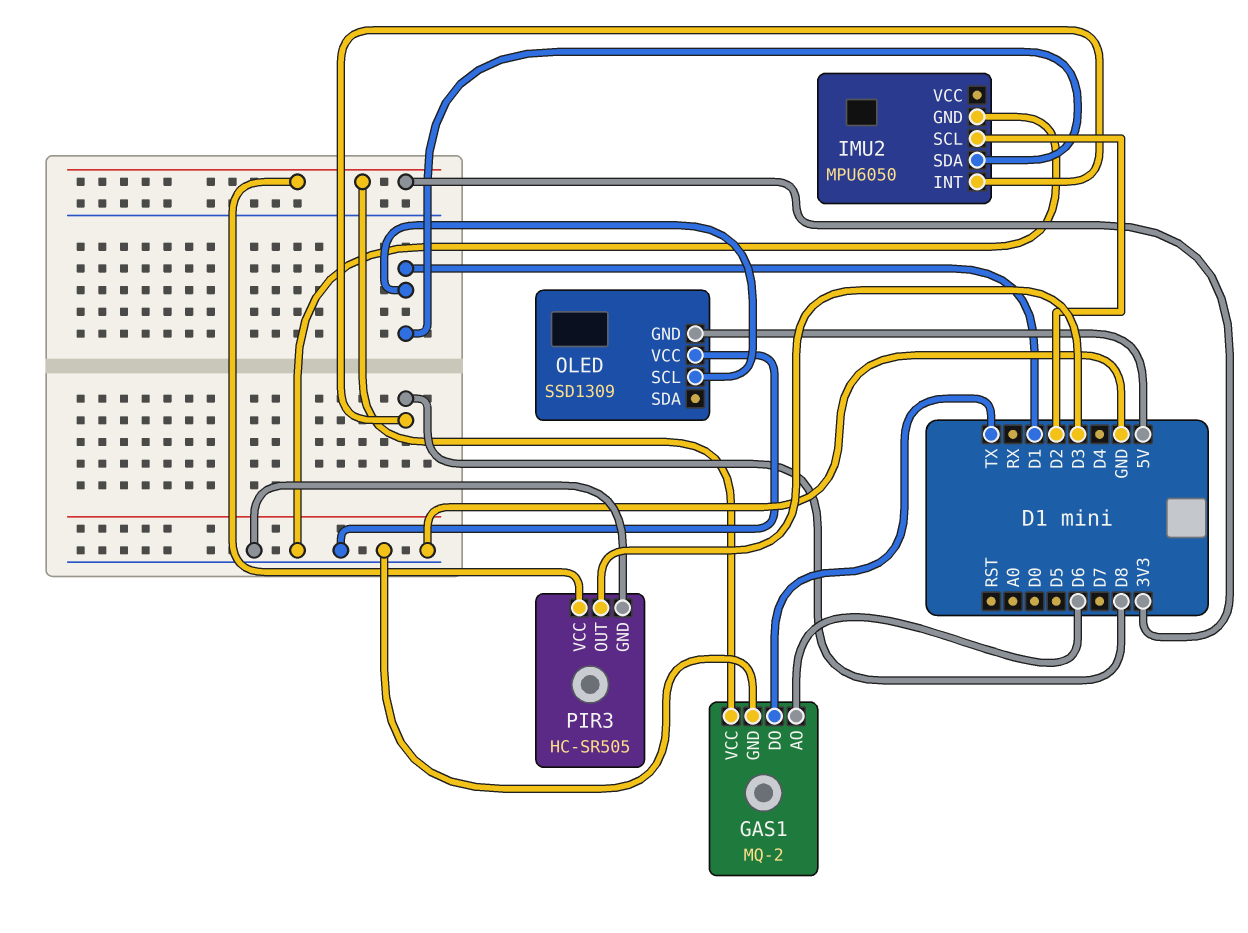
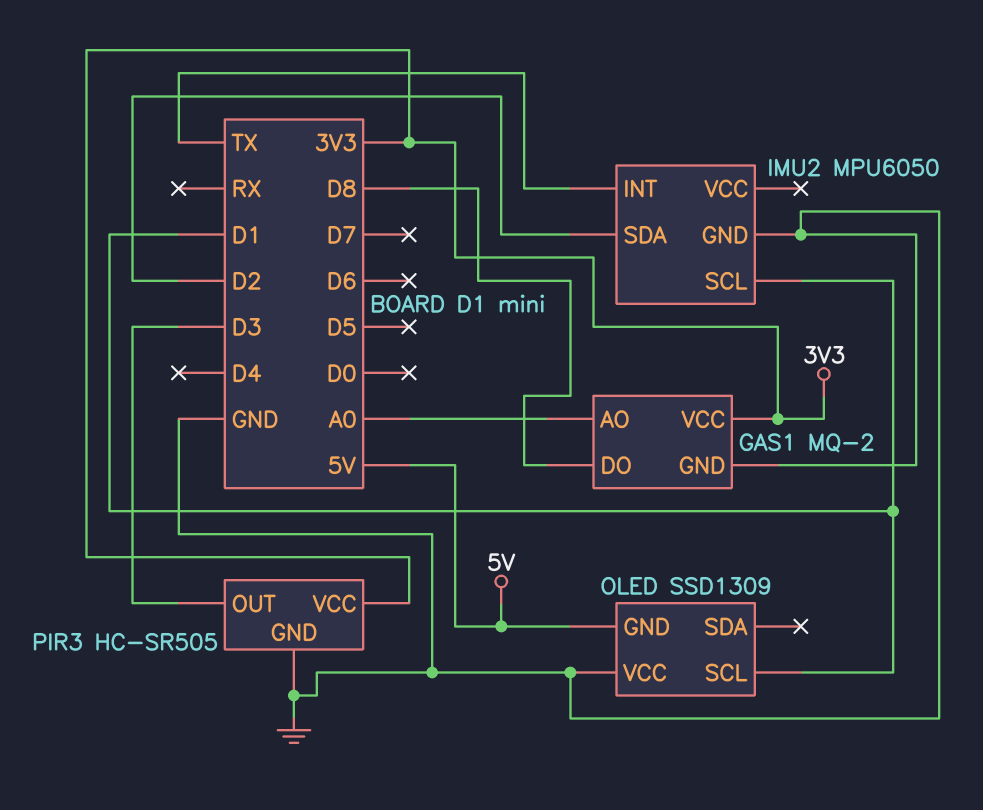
GAS1 pin AO: D6 -> A0
GAS1 pin DO: TX -> D8
IMU2 pin INT: D8 -> TX
IMU2 pin SCL: D2 -> D1
IMU2 pin SDA: D1 -> D2

